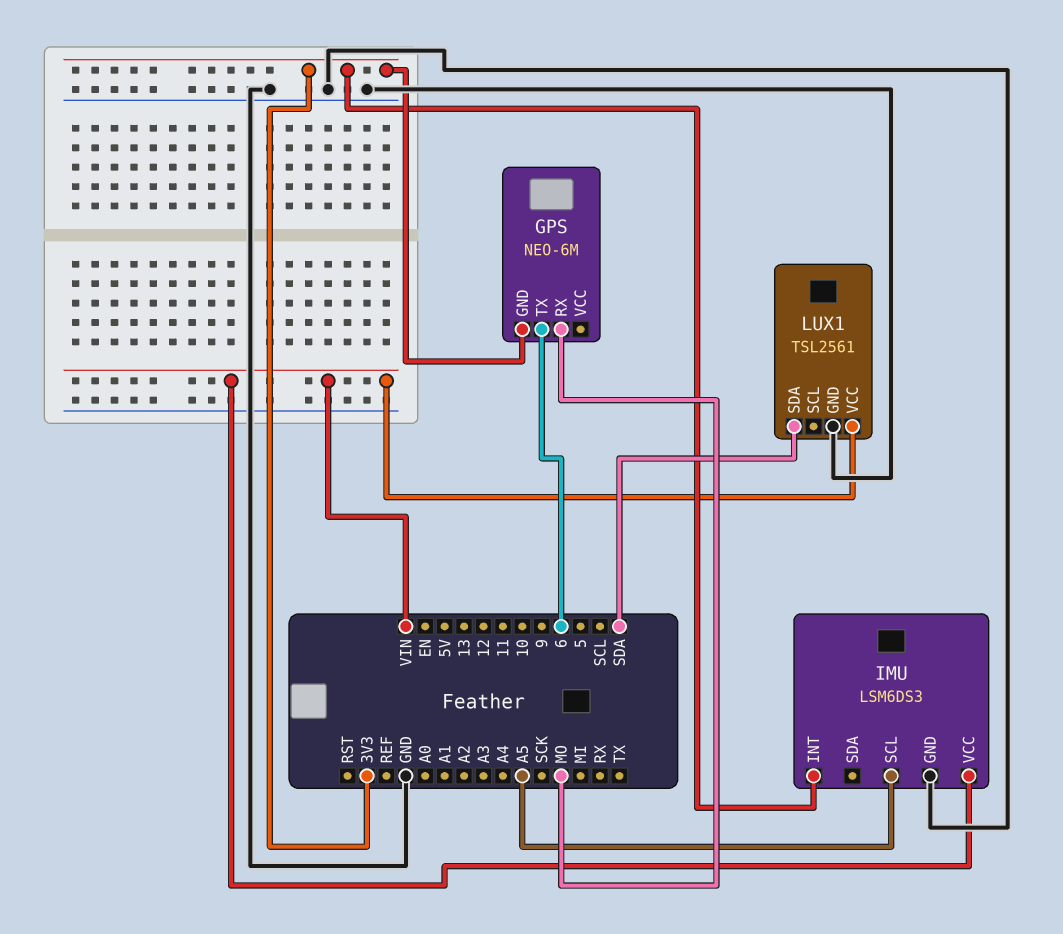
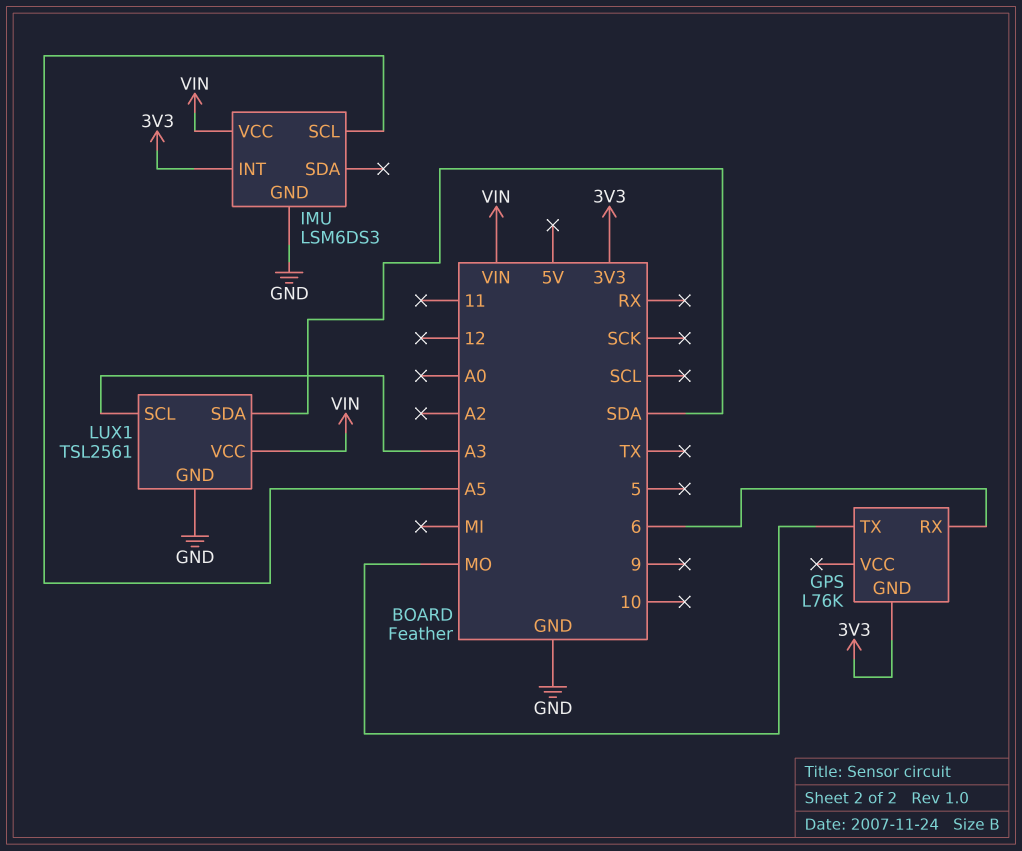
GPS: NEO-6M -> L76K
GPS pin RX: MO -> 6
GPS pin TX: 6 -> MO
LUX1 pin SCL: none -> A3

